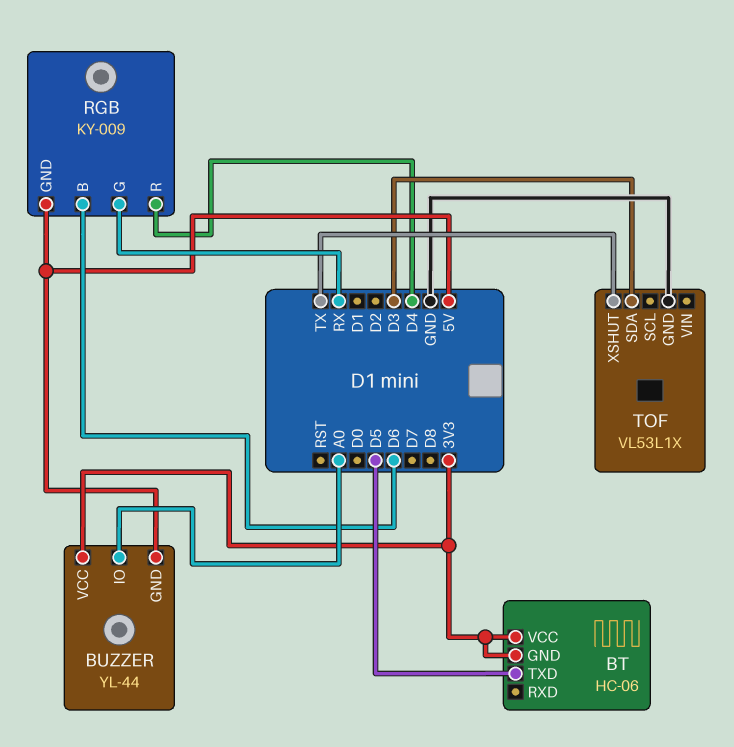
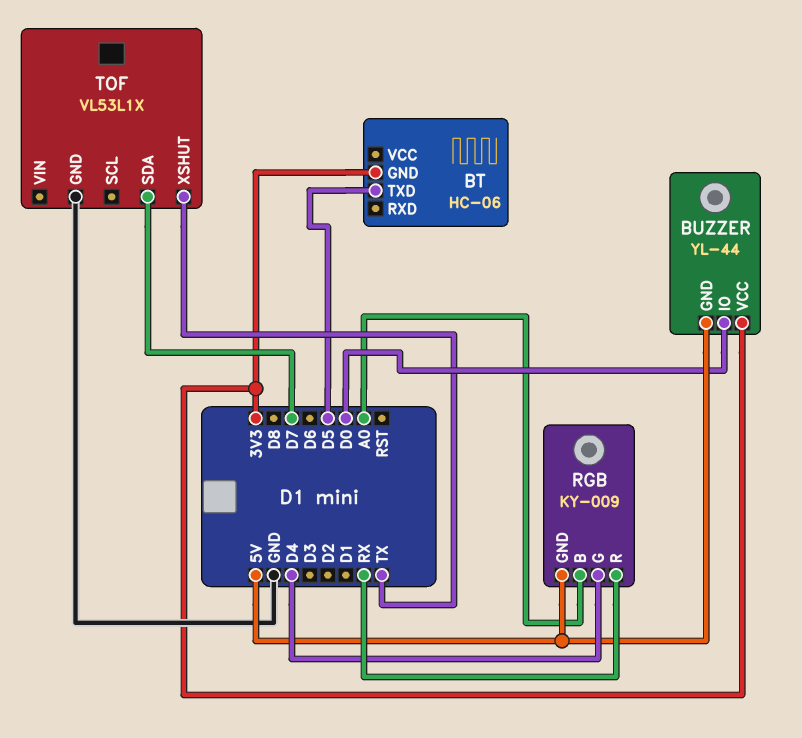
BT pin VCC: 3V3 -> none
BUZZER pin IO: A0 -> D0
RGB pin B: D6 -> A0
RGB pin G: RX -> D4
RGB pin R: D4 -> RX
TOF pin SDA: D3 -> D7

